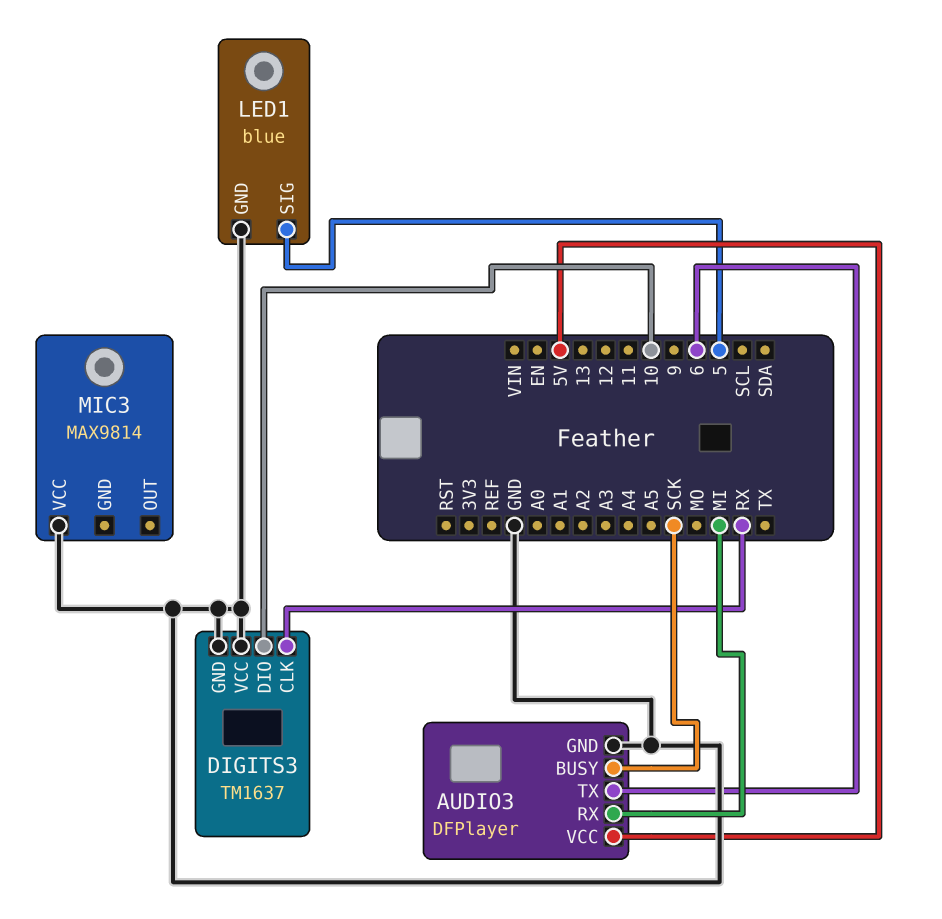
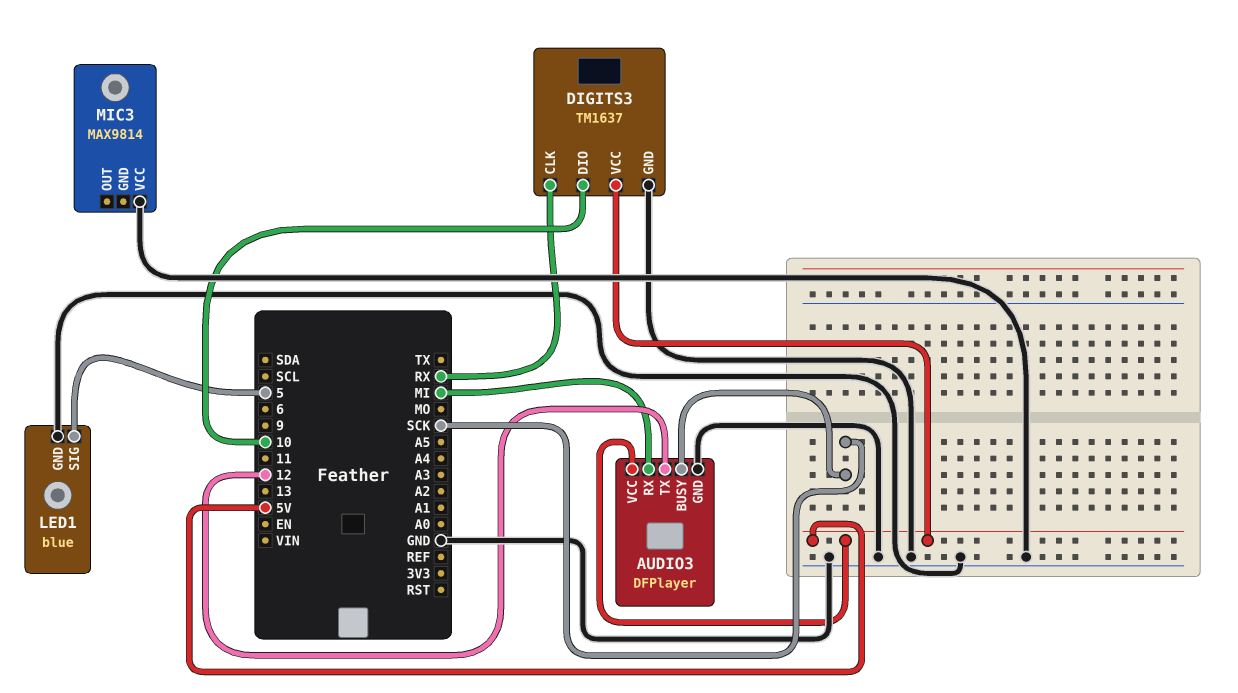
AUDIO3 pin TX: 6 -> 12
DIGITS3 pin VCC: GND -> 5V

